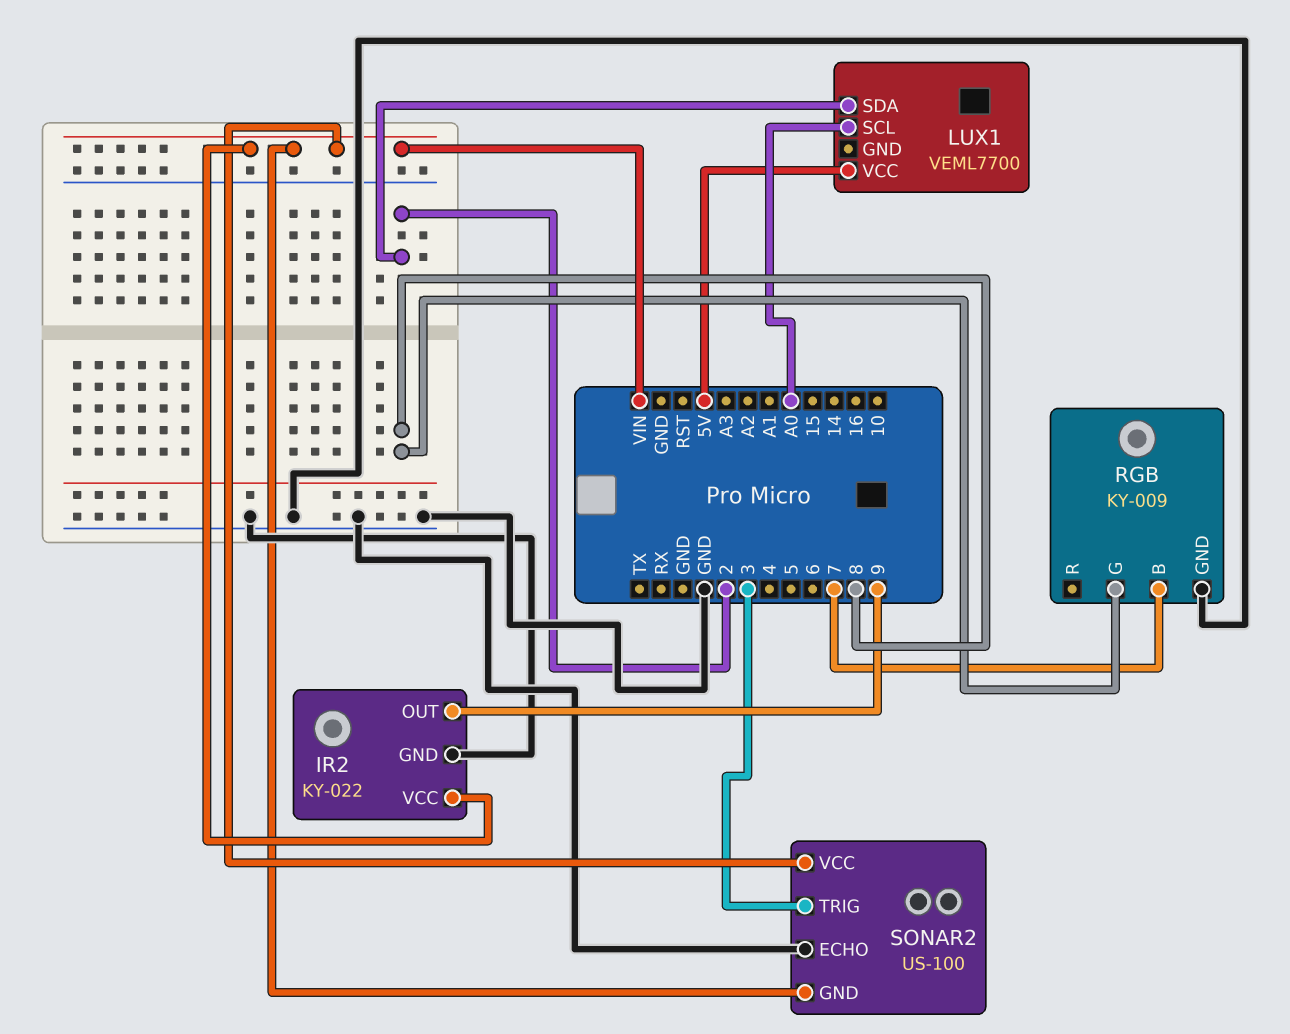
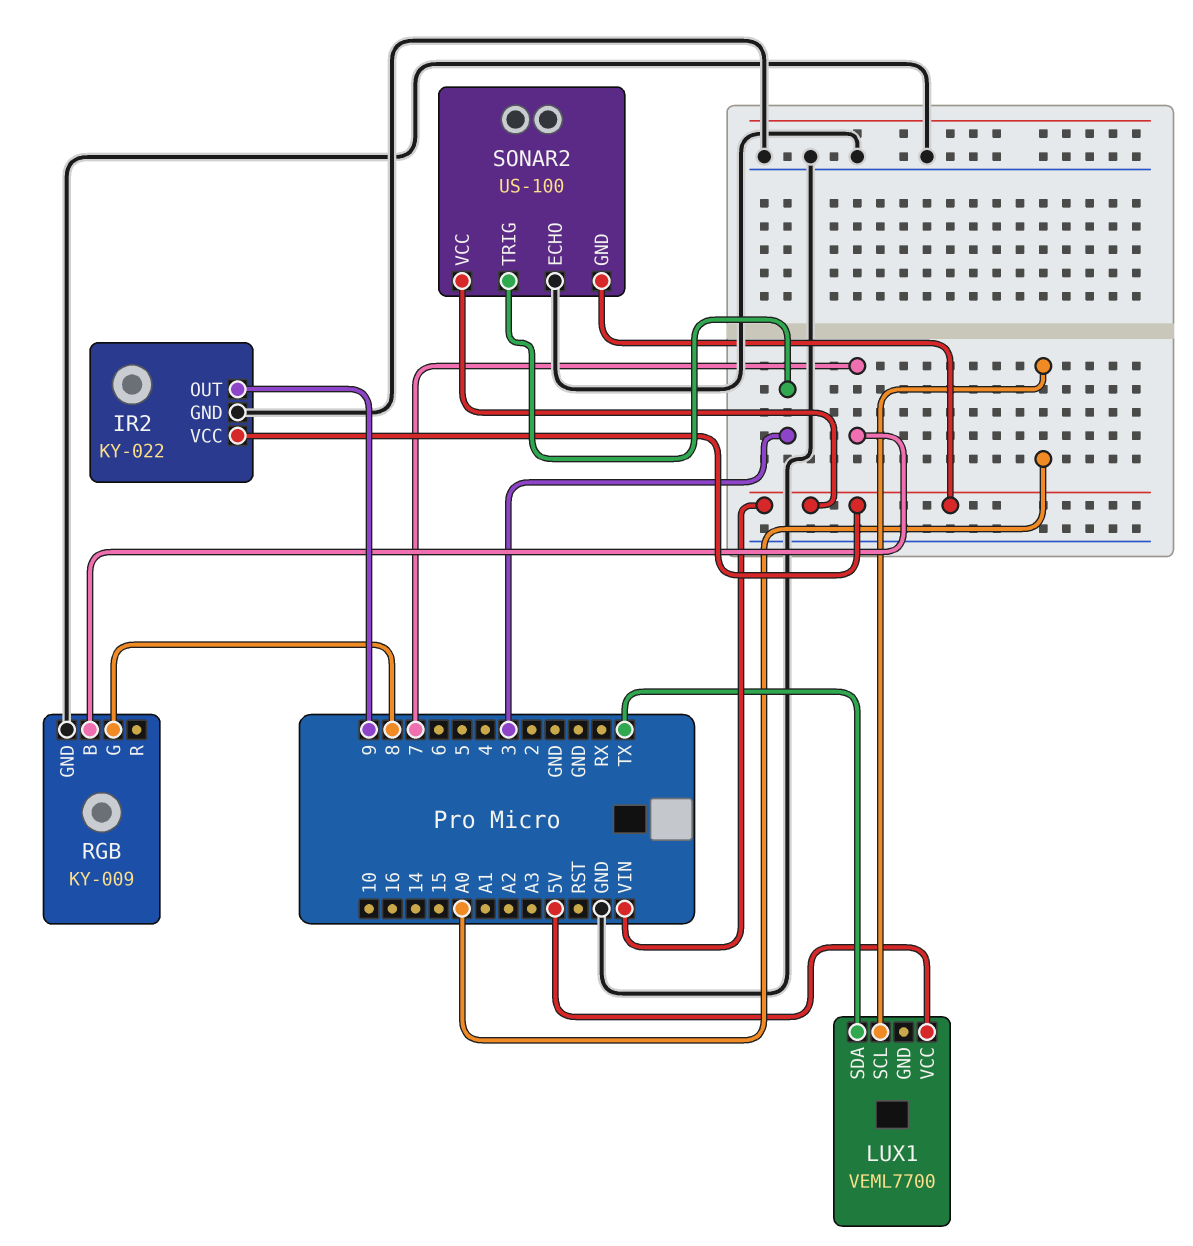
LUX1 pin SDA: 2 -> TX

